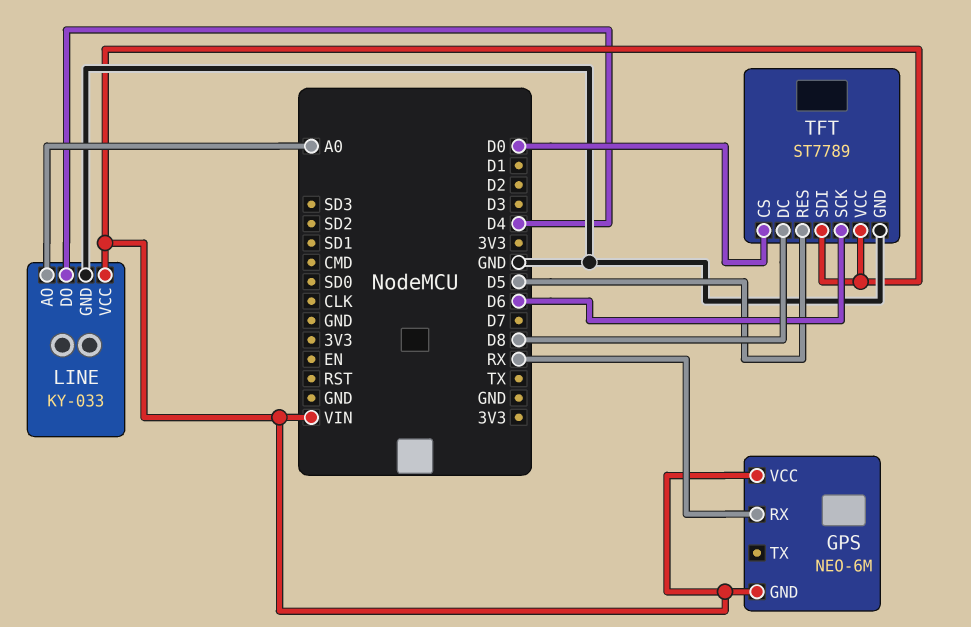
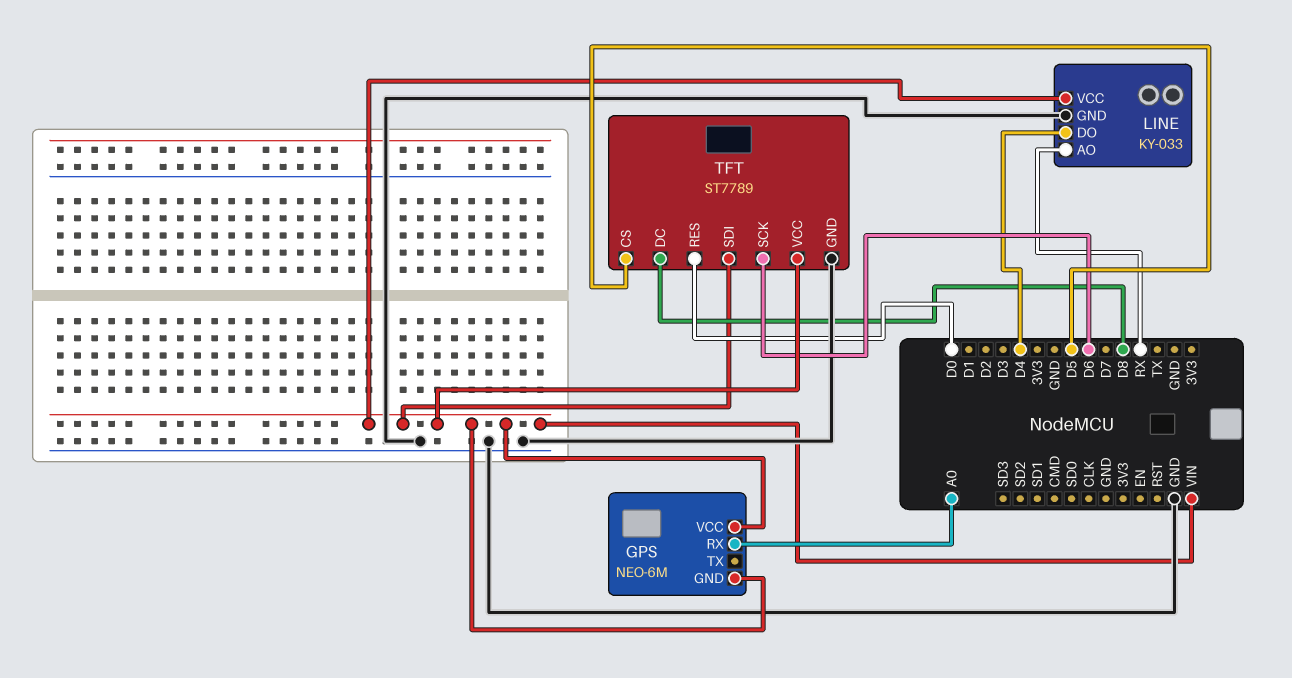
GPS pin RX: RX -> A0
LINE pin AO: A0 -> RX
TFT pin CS: D0 -> D5
TFT pin RES: D5 -> D0

